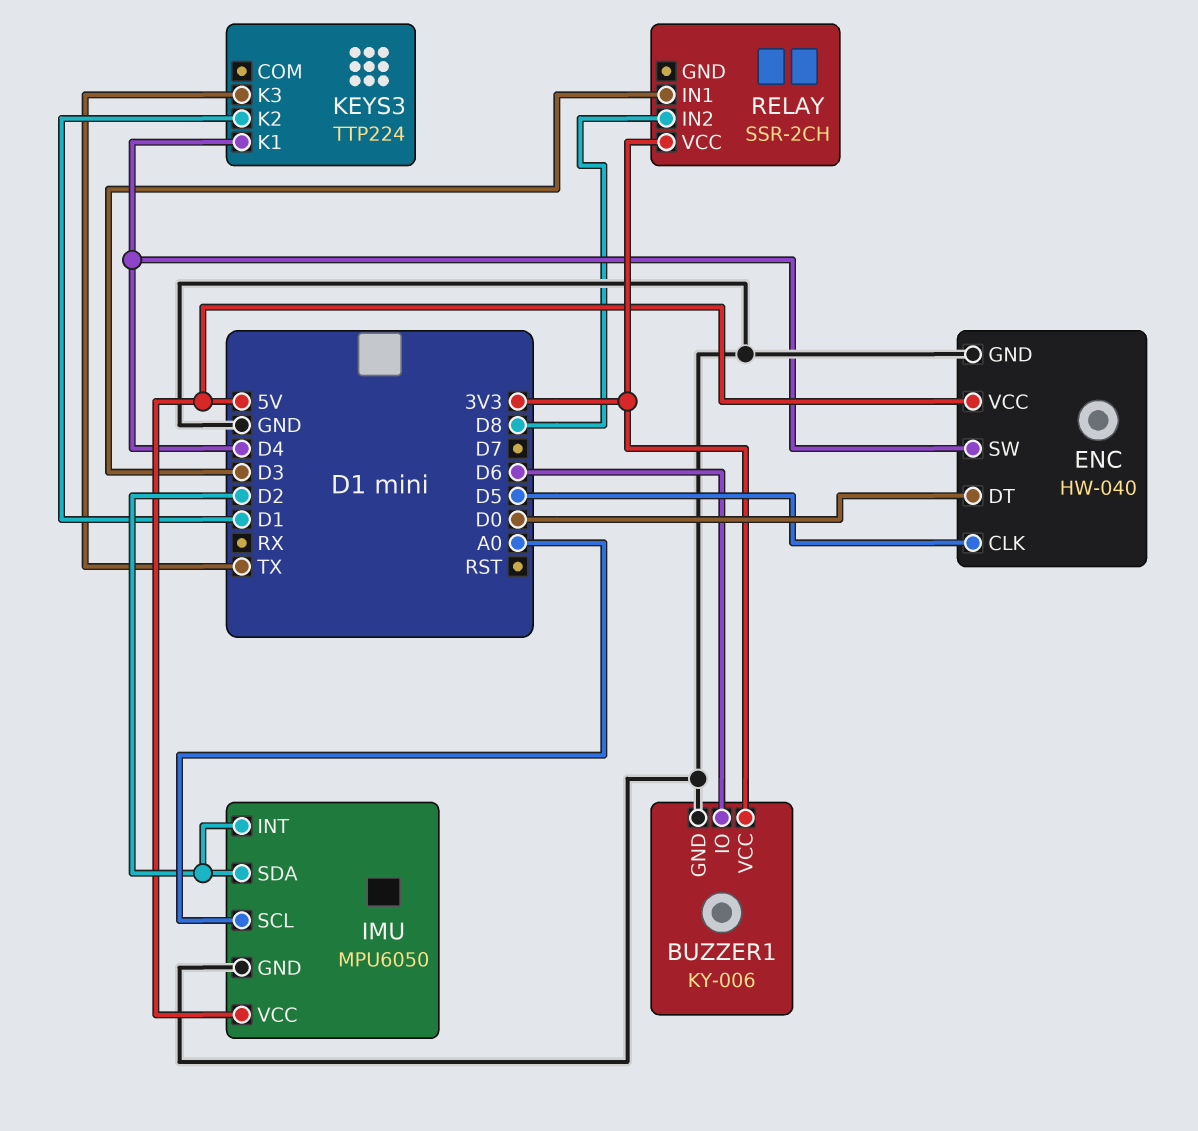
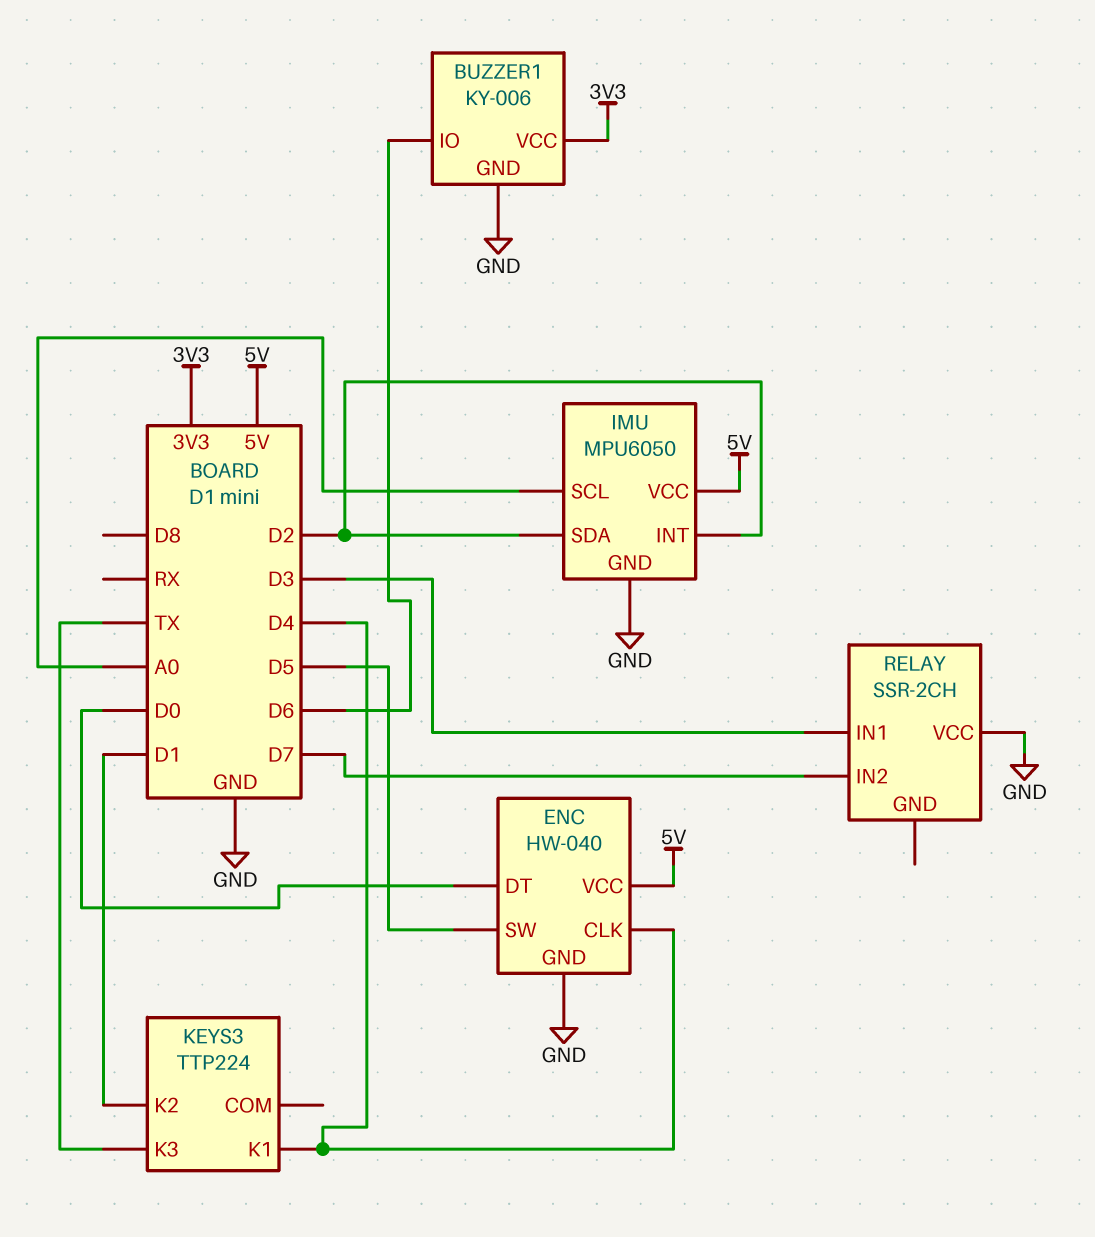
ENC pin CLK: D5 -> D4
ENC pin SW: D4 -> D5
RELAY pin IN2: D8 -> D7
RELAY pin VCC: 3V3 -> GND

